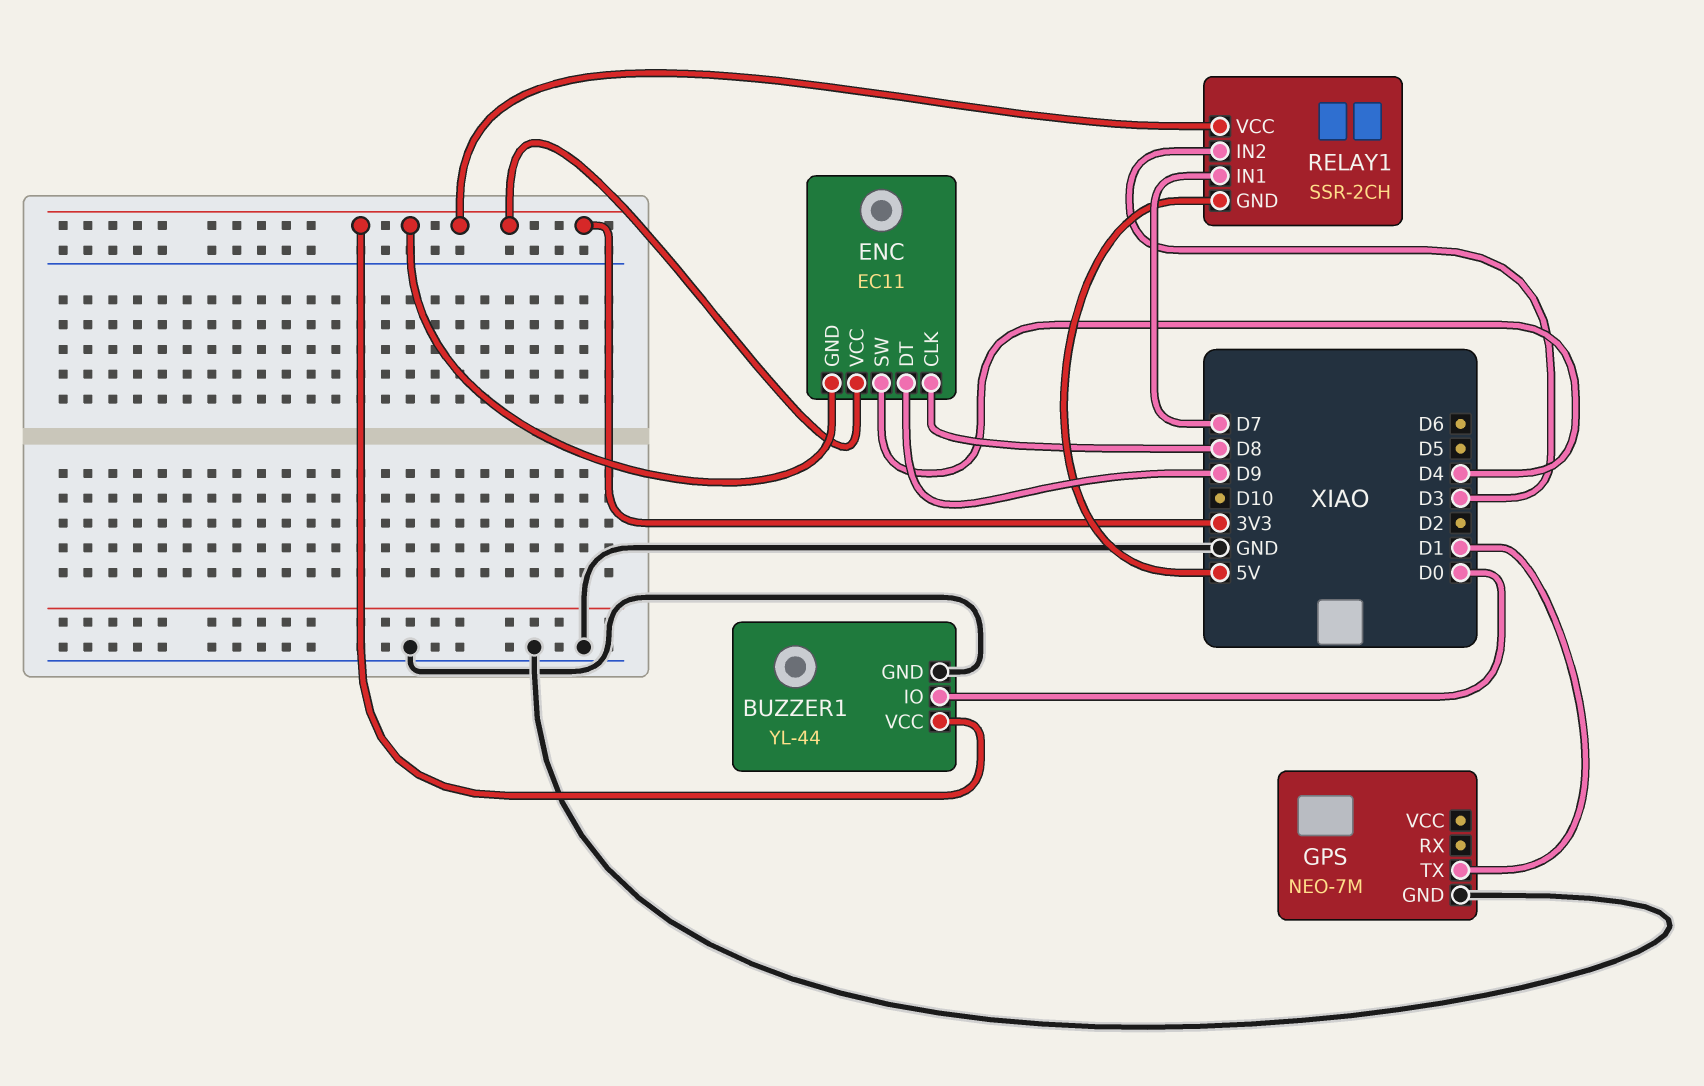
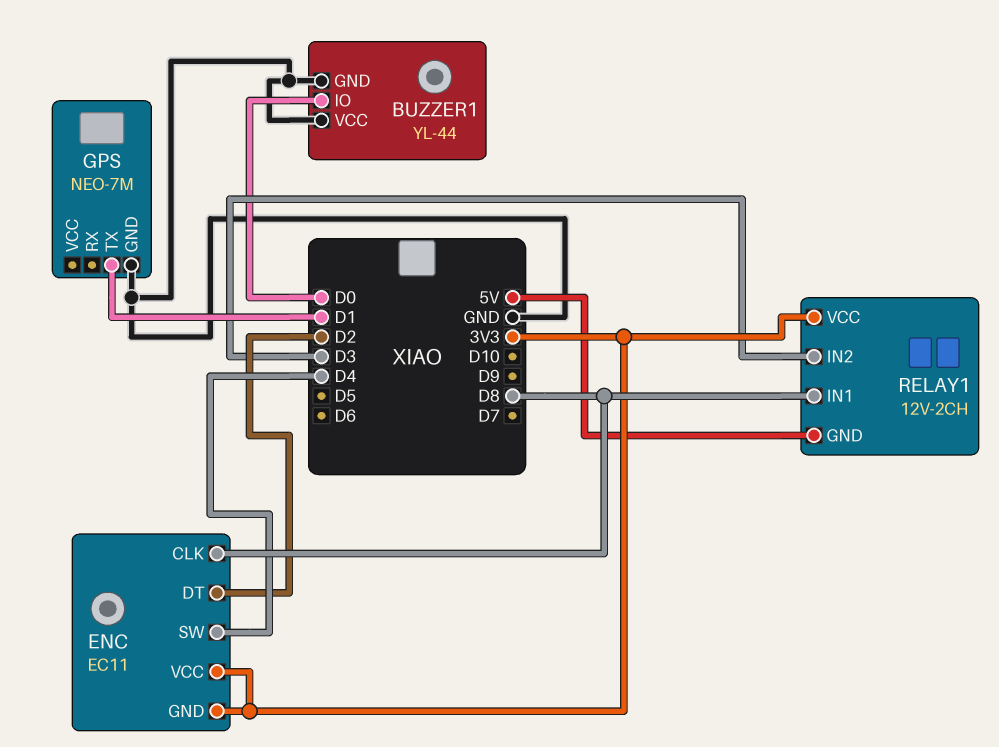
BUZZER1 pin VCC: 3V3 -> GND
ENC pin DT: D9 -> D2
RELAY1: SSR-2CH -> 12V-2CH
RELAY1 pin IN1: D7 -> D8

